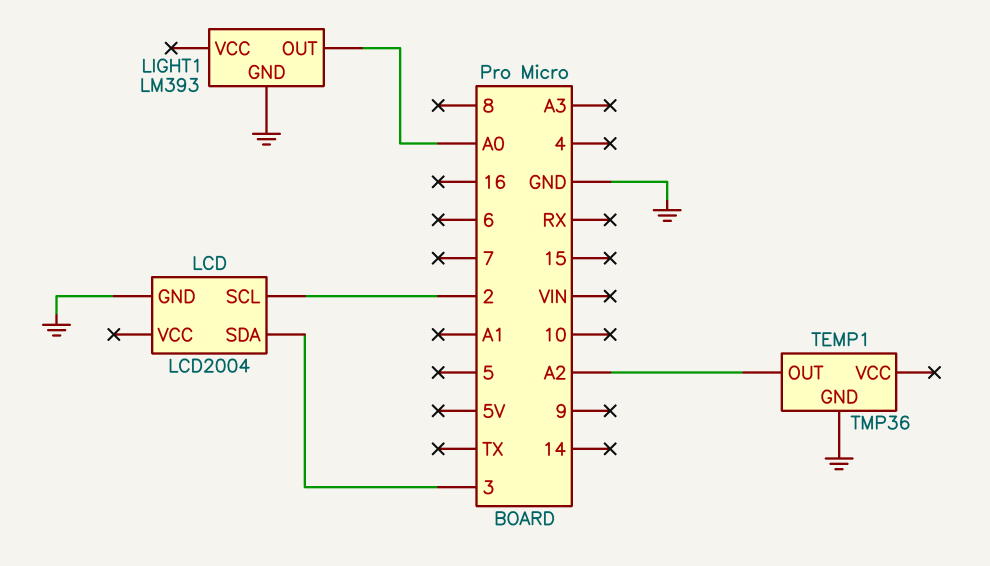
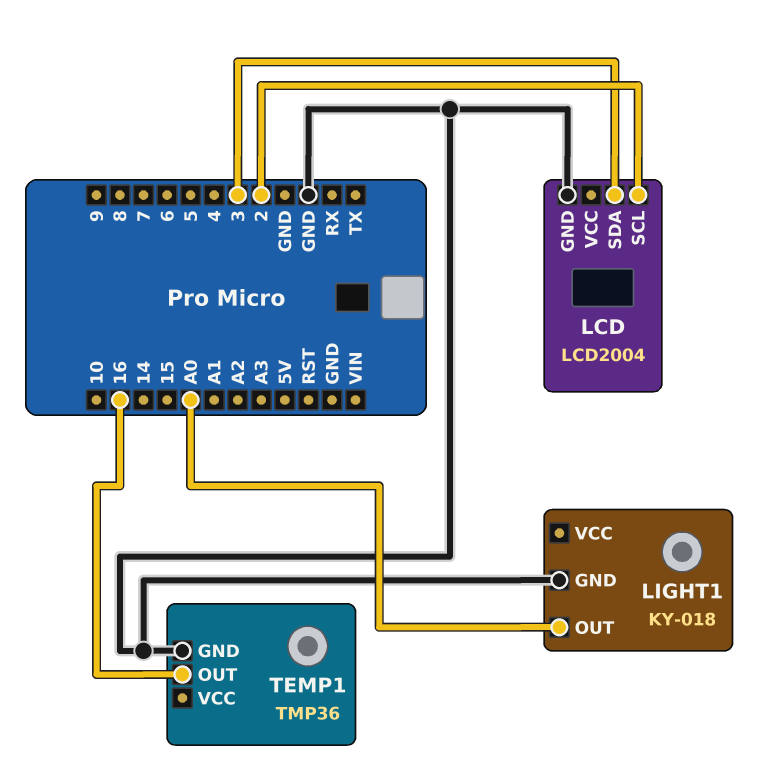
LIGHT1: LM393 -> KY-018
TEMP1 pin OUT: A2 -> 16

